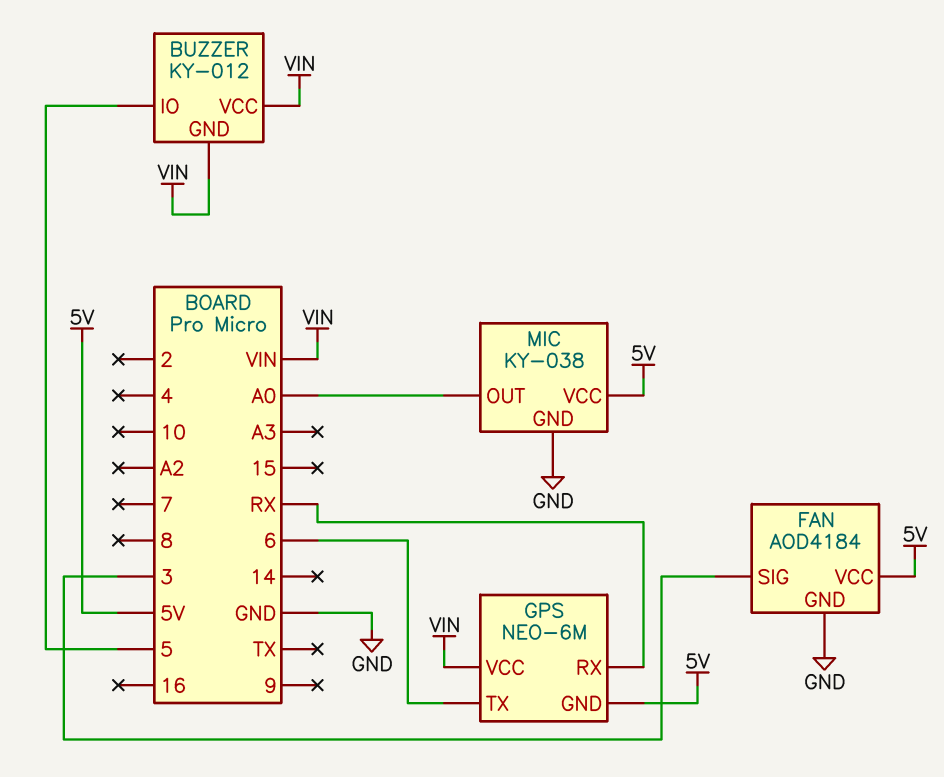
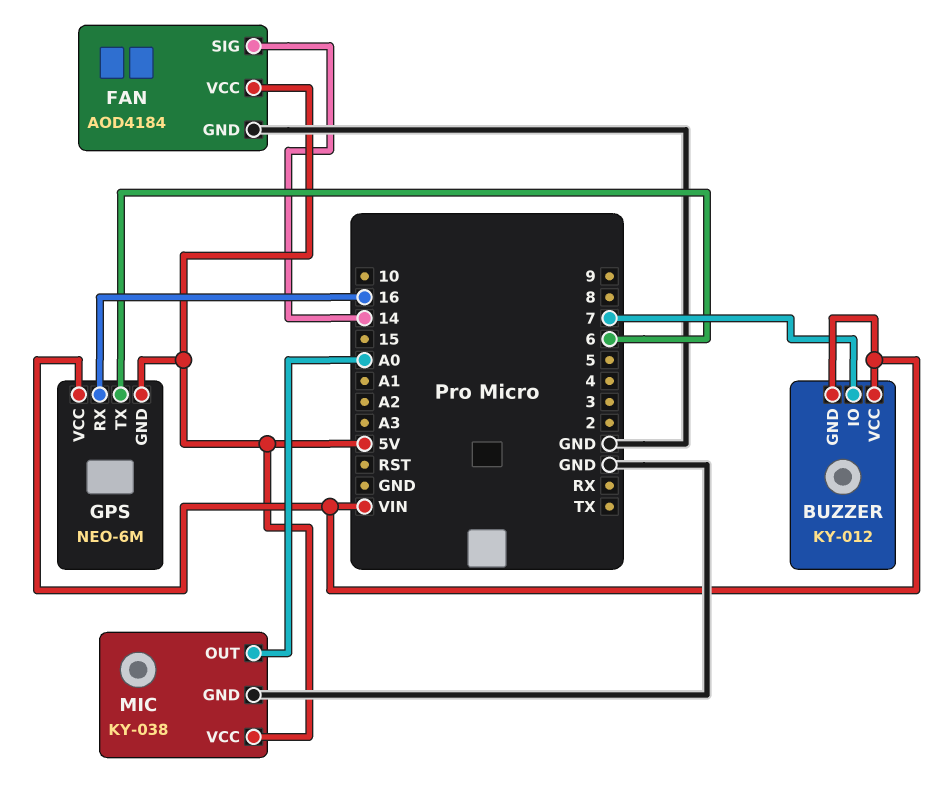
BUZZER pin IO: 5 -> 7
FAN pin SIG: 3 -> 14
GPS pin RX: RX -> 16

